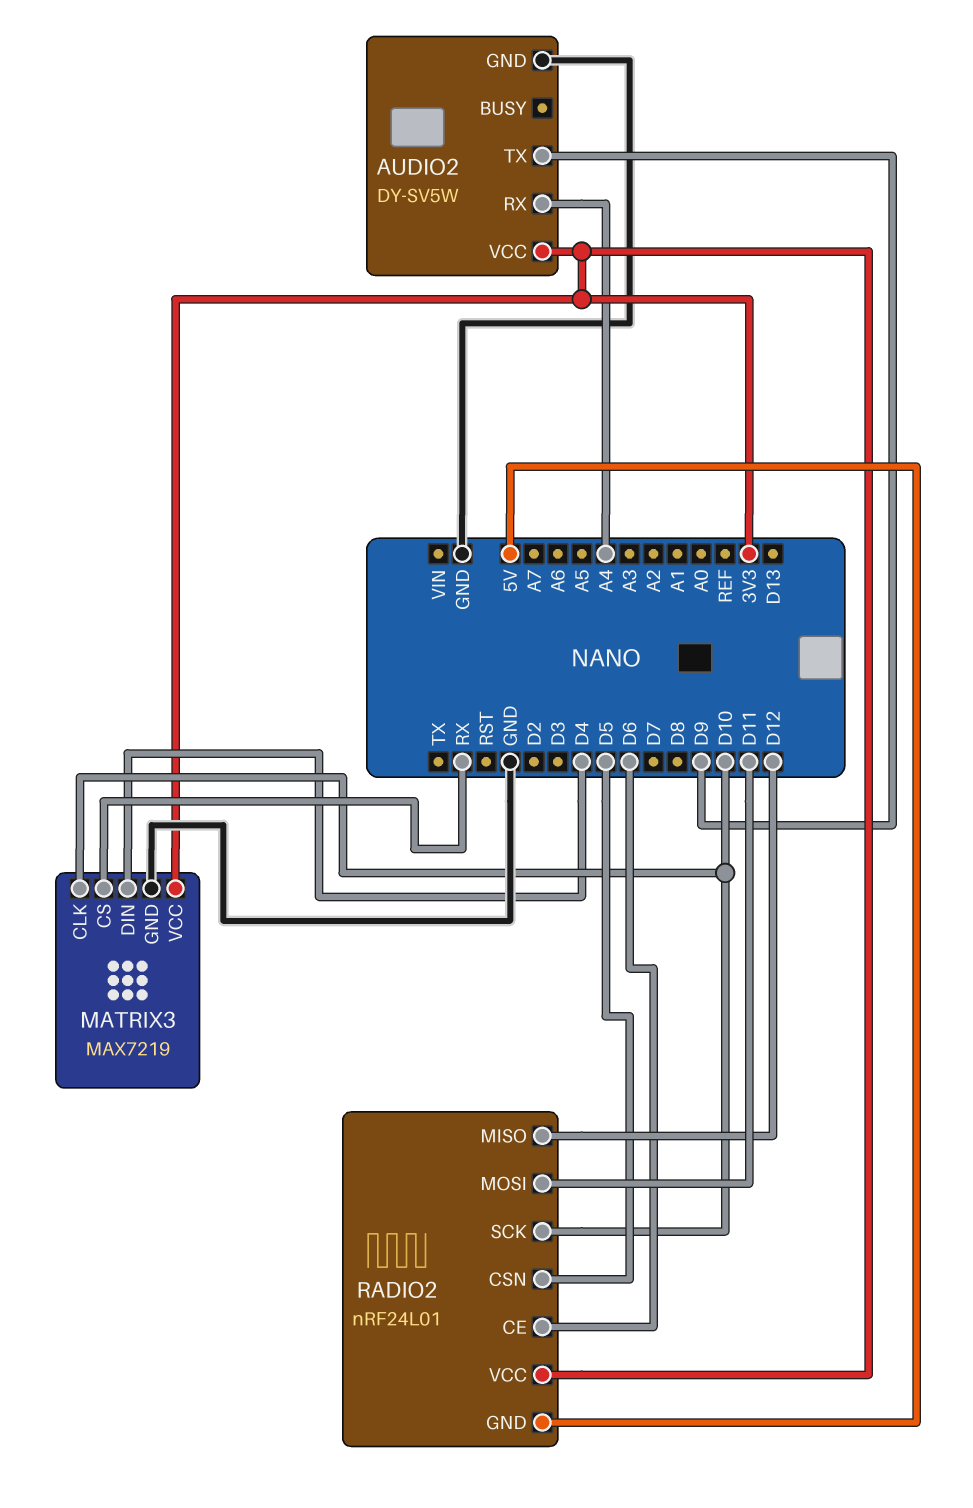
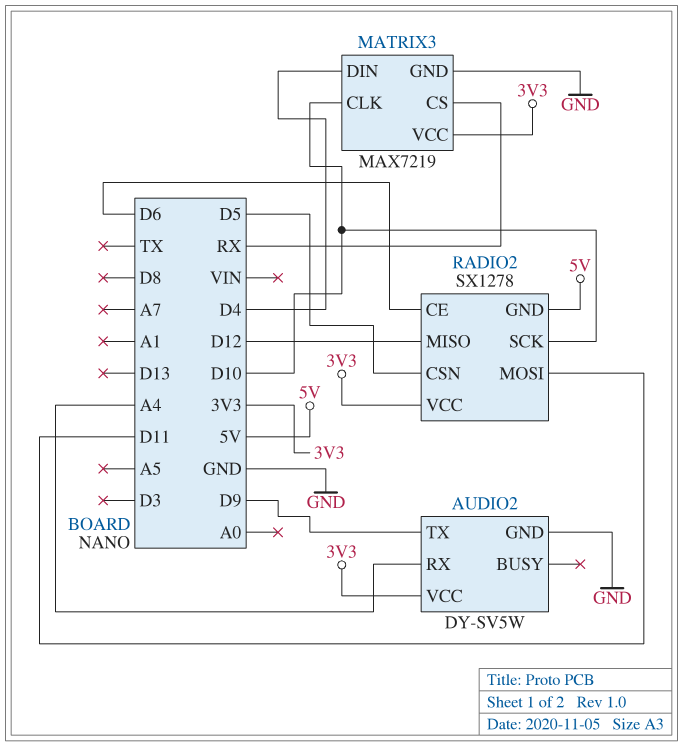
RADIO2: nRF24L01 -> SX1278

